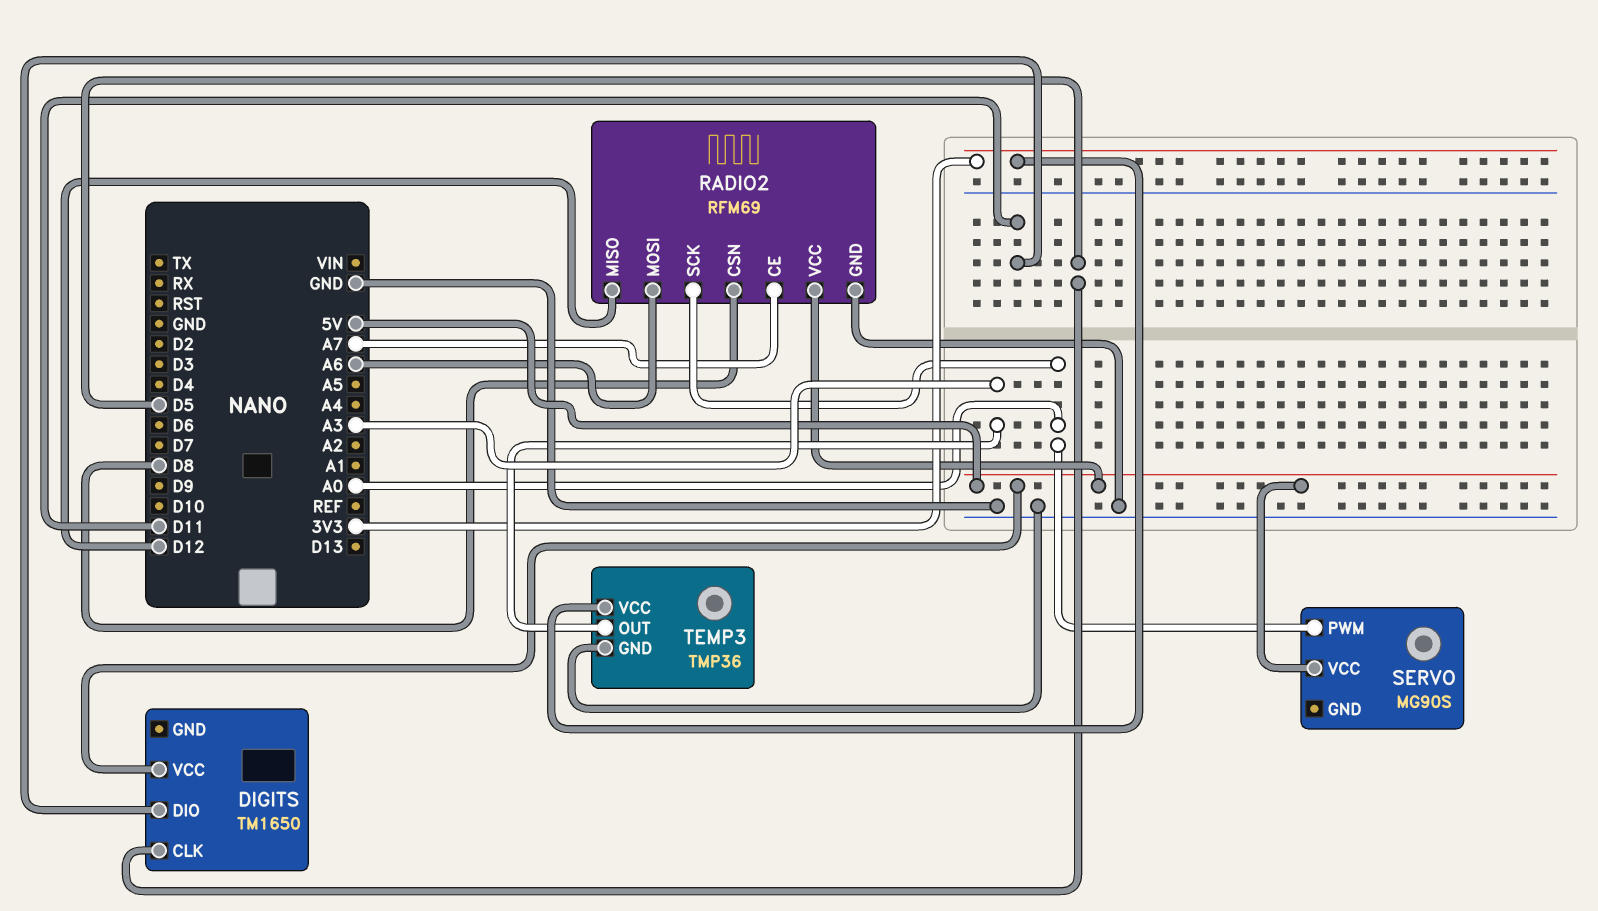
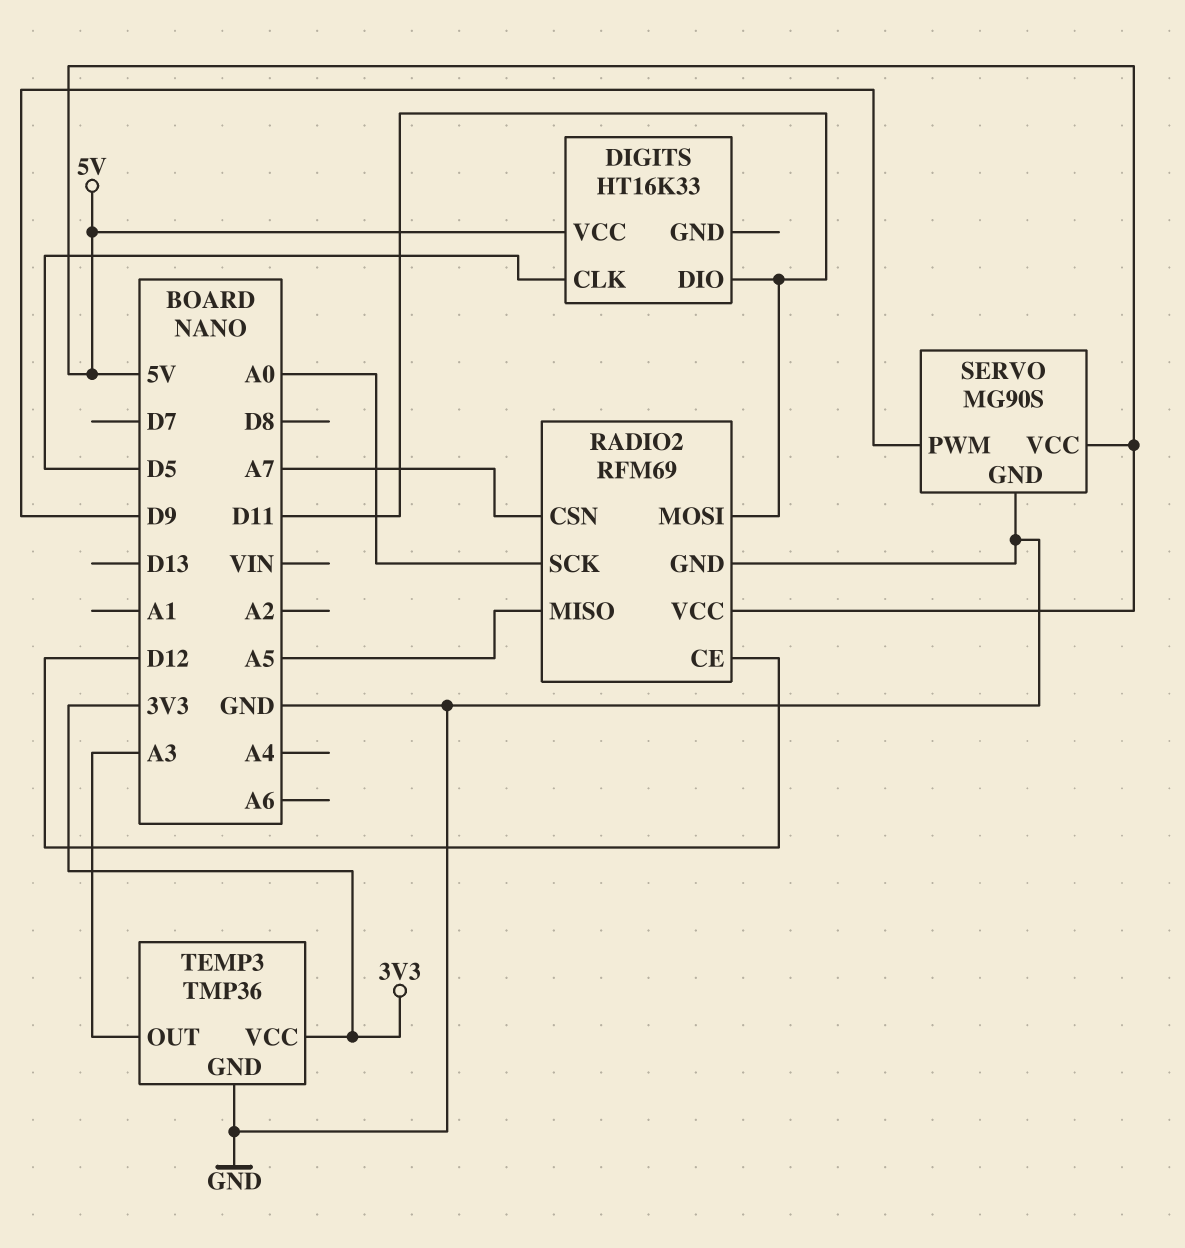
DIGITS: TM1650 -> HT16K33
RADIO2 pin CE: A7 -> D12
RADIO2 pin CSN: D8 -> A7
RADIO2 pin MISO: D12 -> A5
RADIO2 pin MOSI: A6 -> D11
SERVO pin GND: none -> GND
SERVO pin PWM: A0 -> D9

